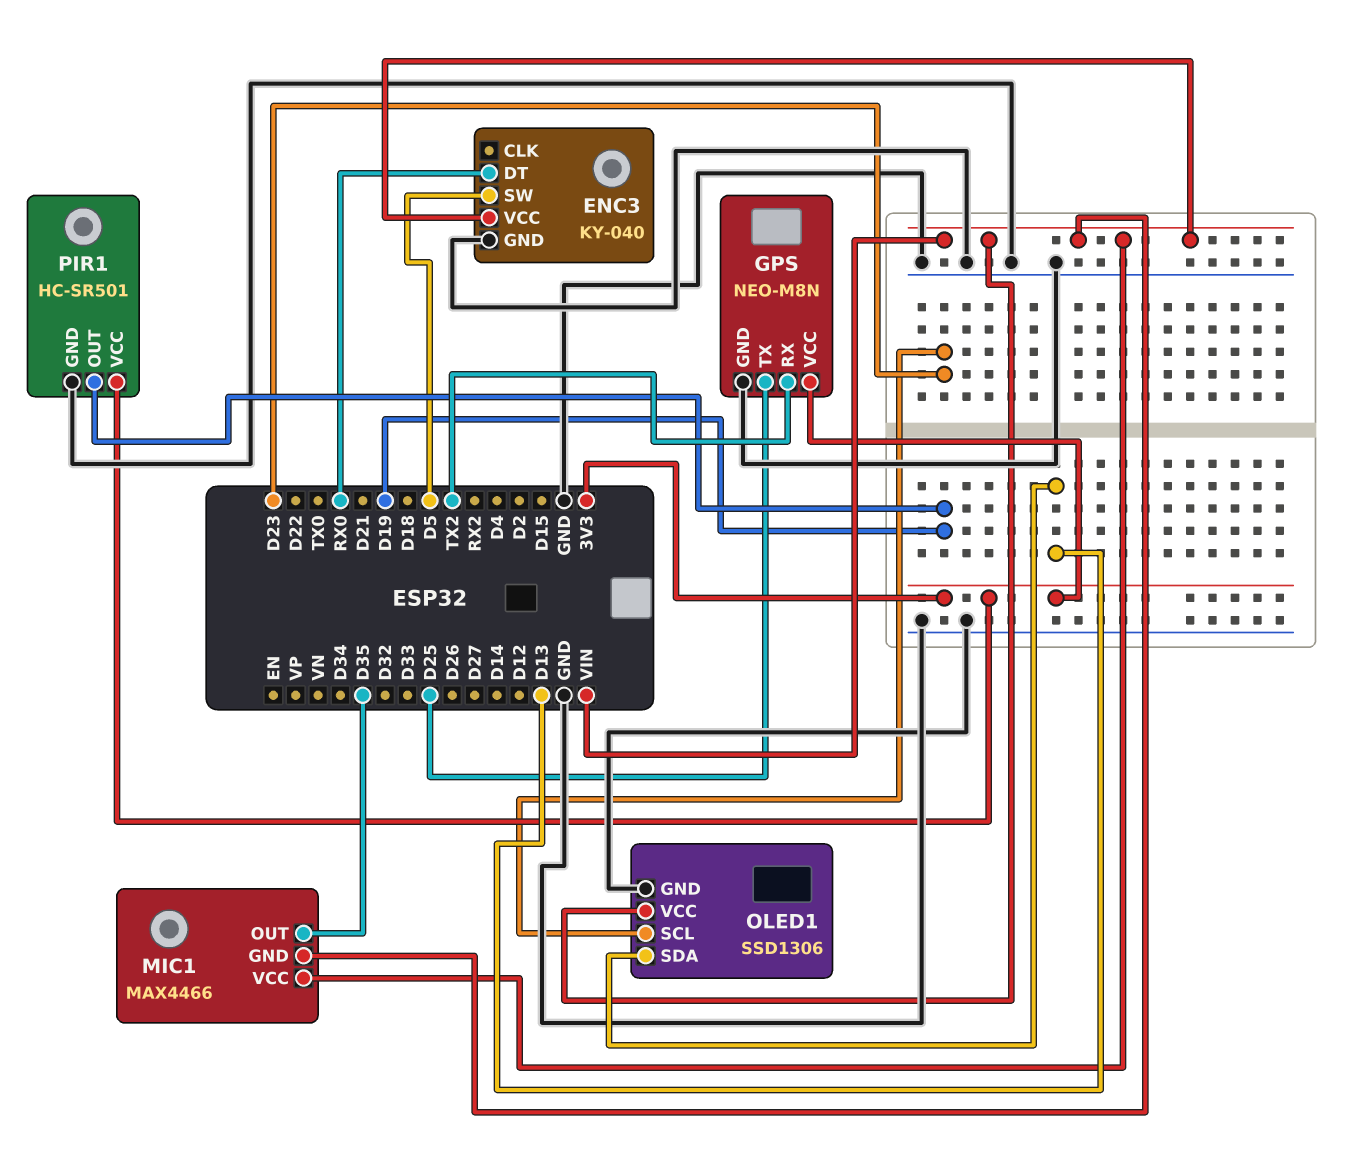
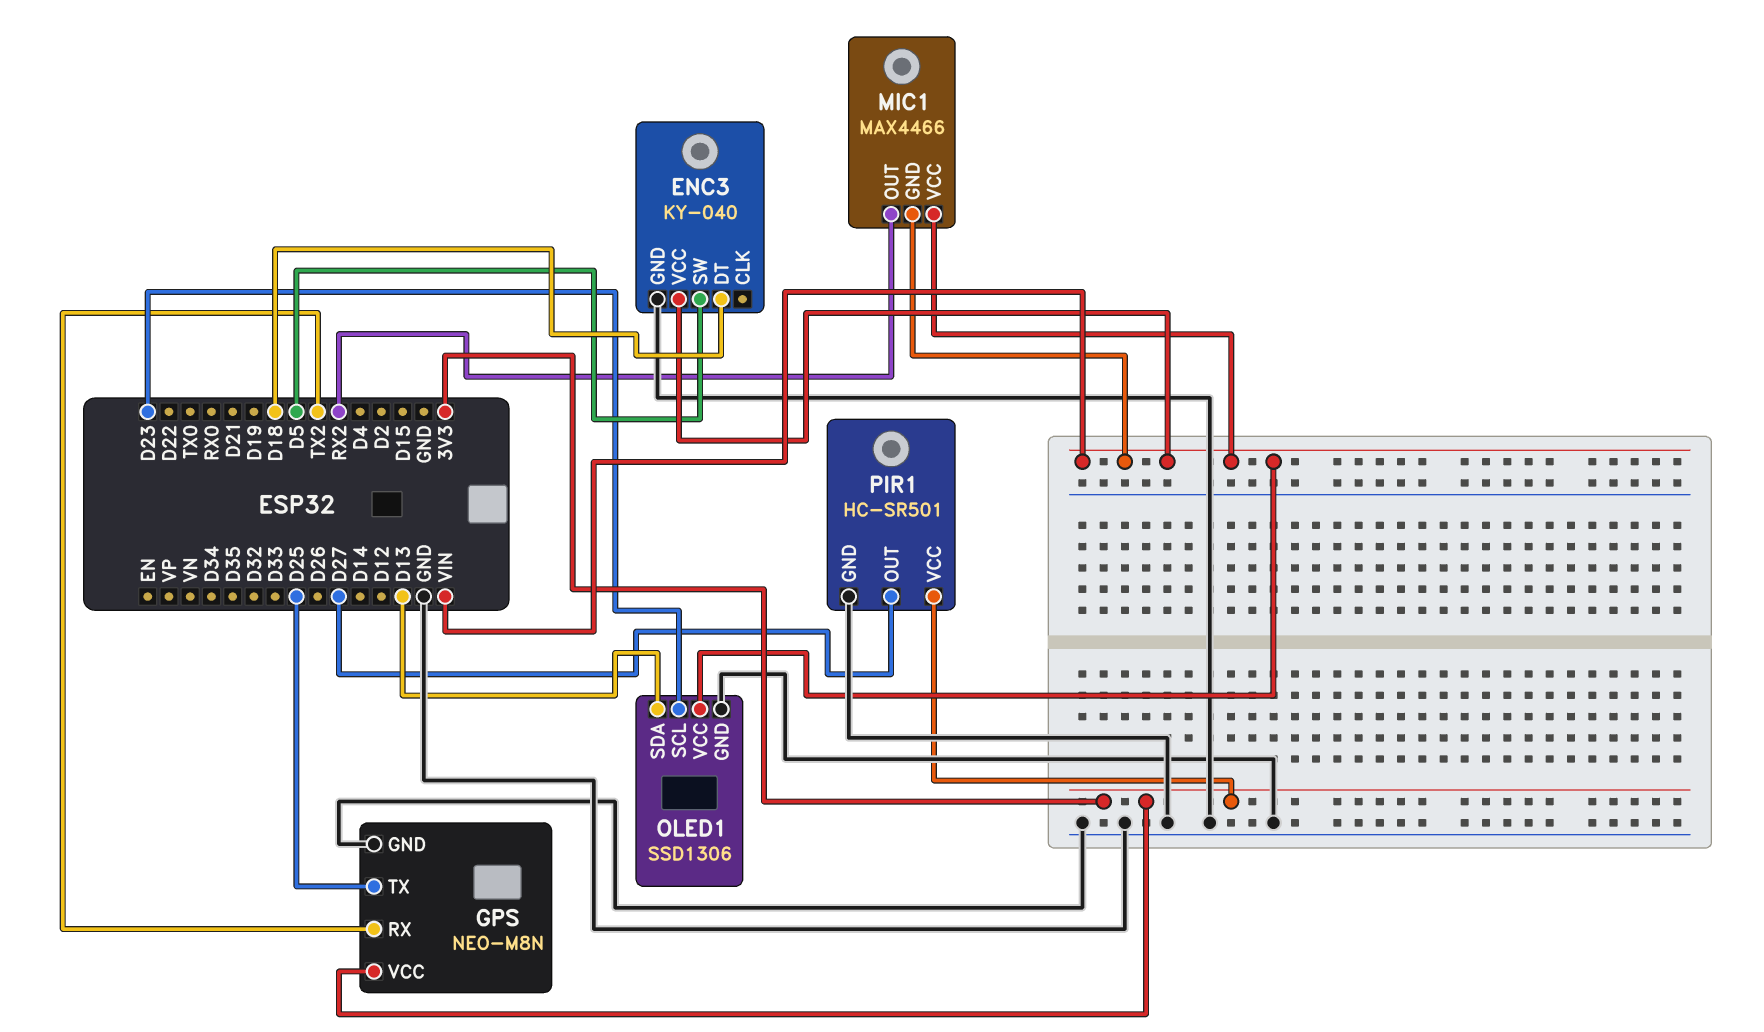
ENC3 pin DT: RX0 -> D18
MIC1 pin OUT: D35 -> RX2
PIR1 pin OUT: D19 -> D27

